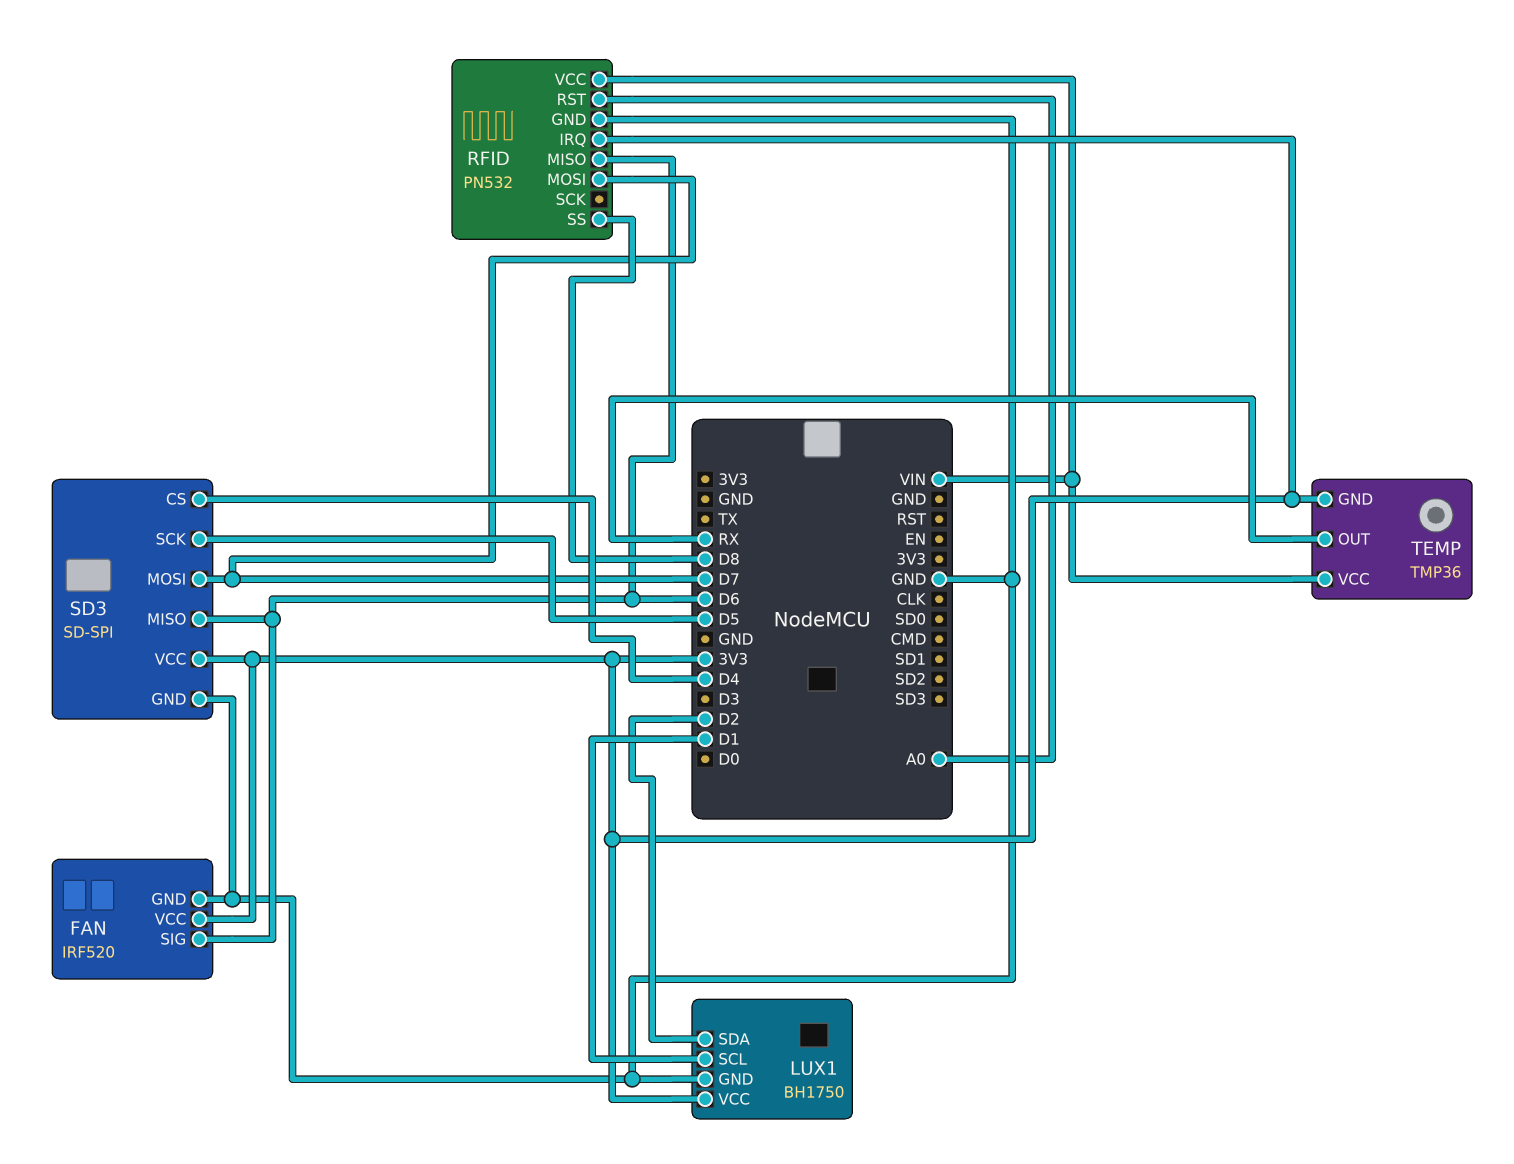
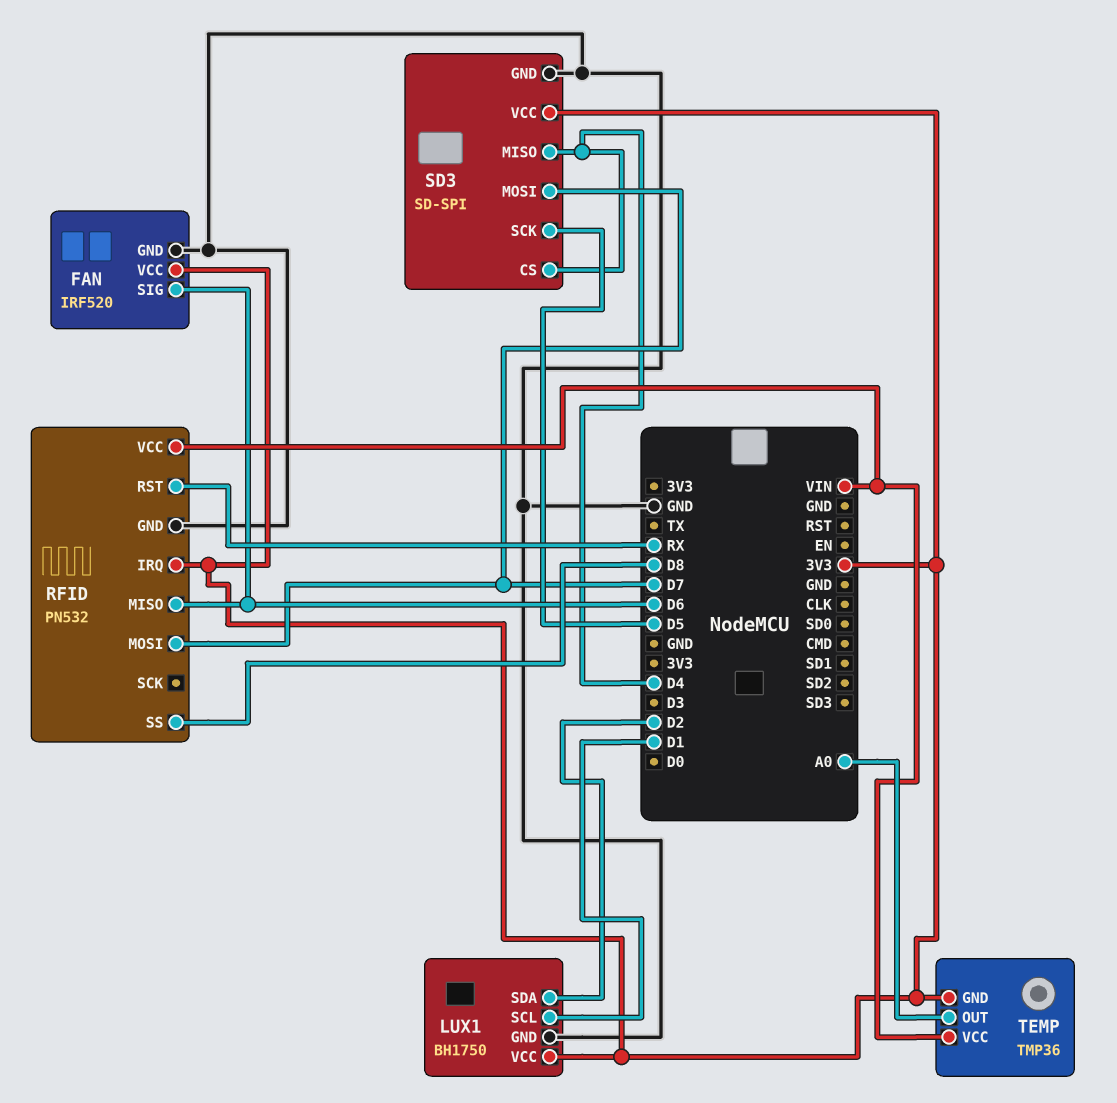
RFID pin RST: A0 -> RX
SD3 pin MISO: D6 -> D4
TEMP pin OUT: RX -> A0

